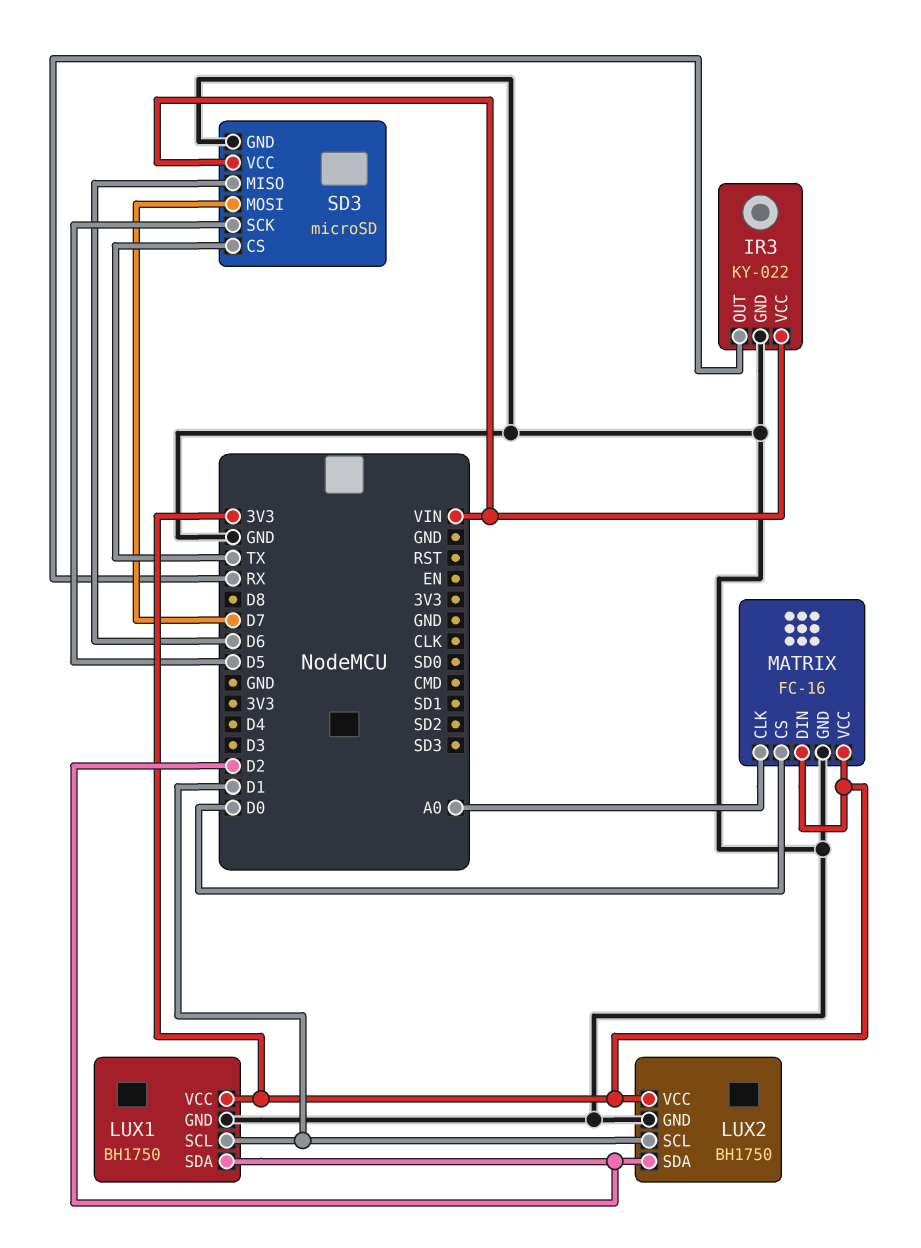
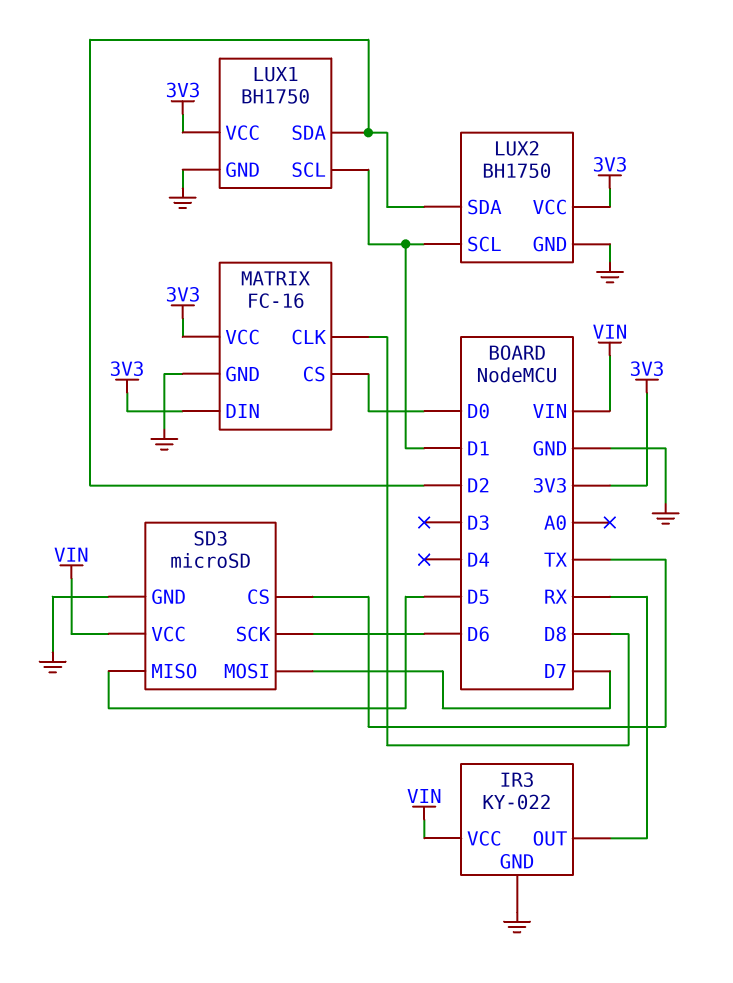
MATRIX pin CLK: A0 -> D8
SD3 pin MISO: D6 -> D5
SD3 pin SCK: D5 -> D6

